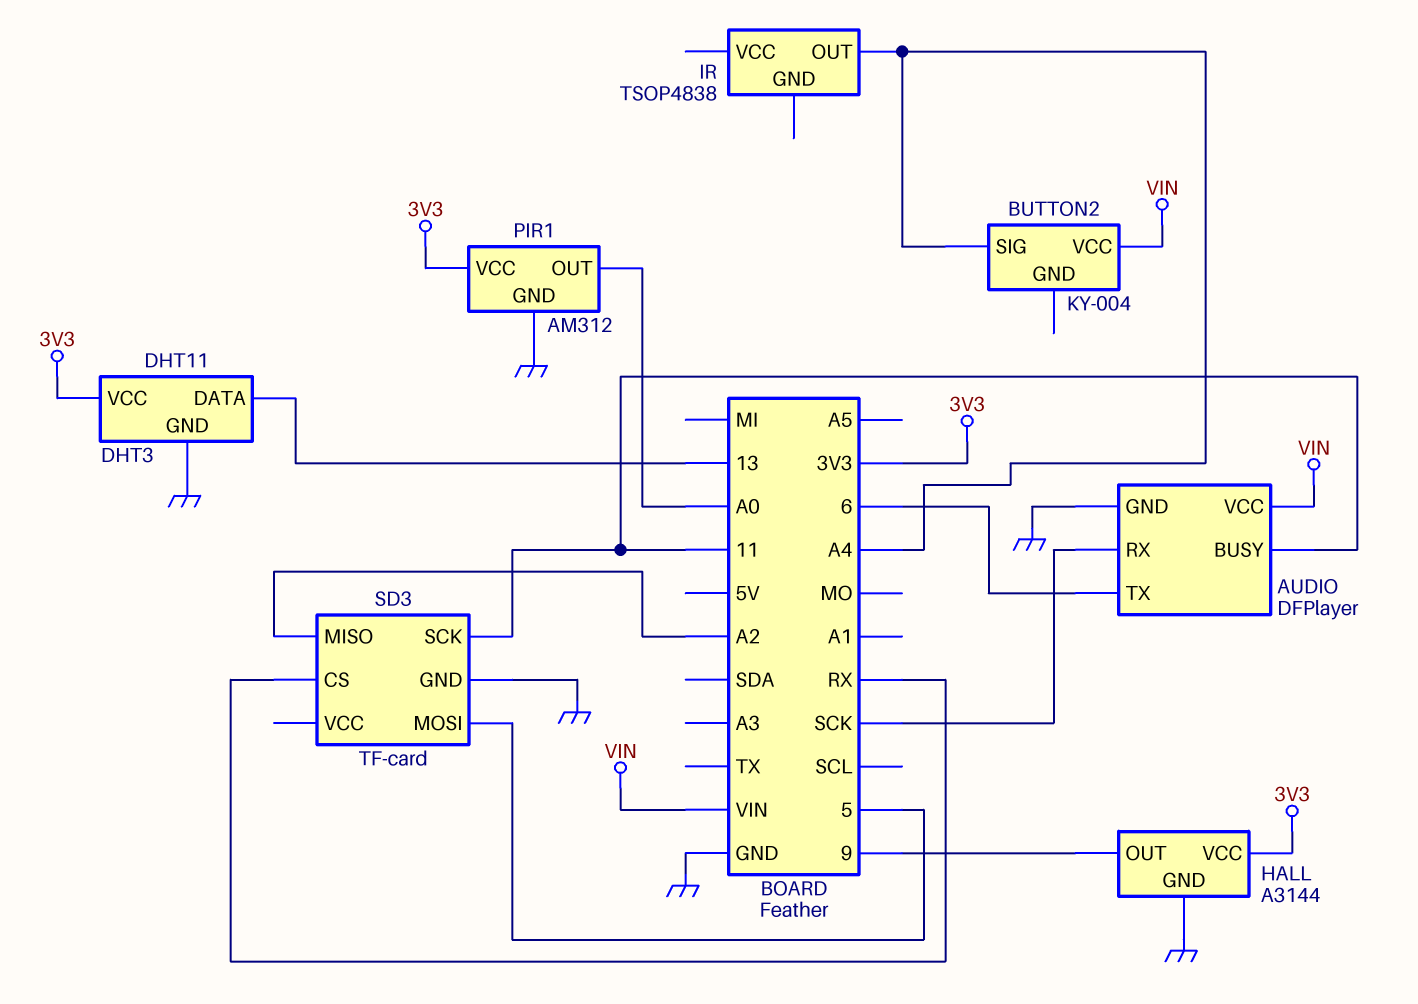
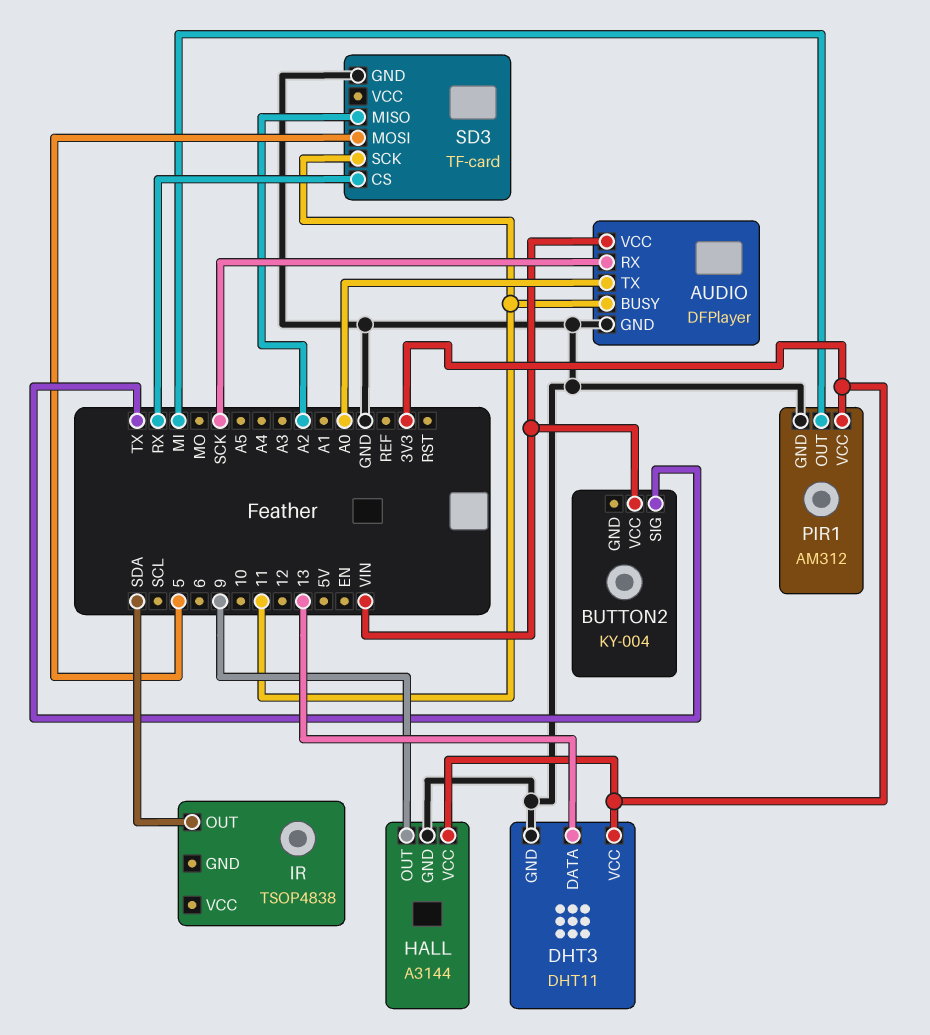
AUDIO pin TX: 6 -> A0
BUTTON2 pin SIG: A4 -> TX
IR pin OUT: A4 -> SDA
PIR1 pin OUT: A0 -> MI

